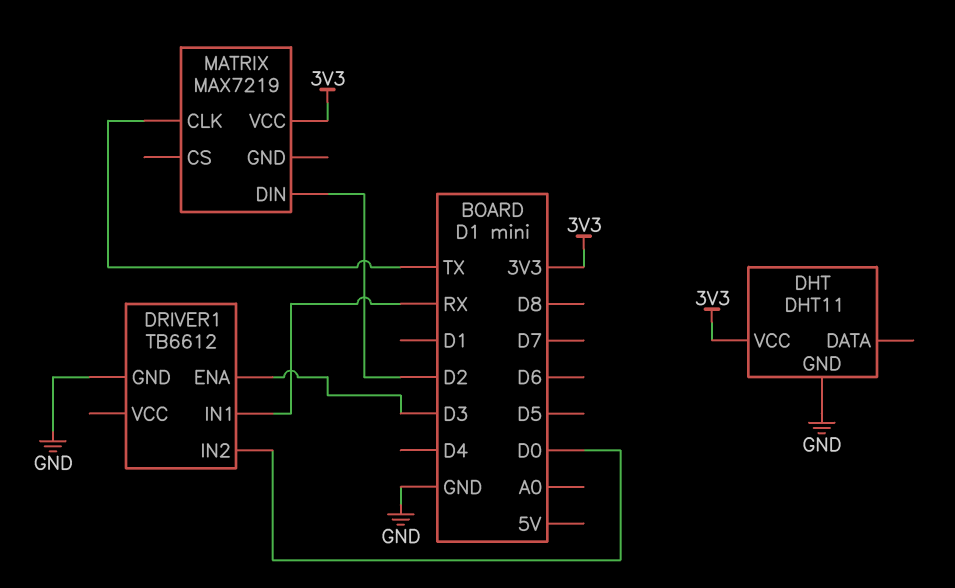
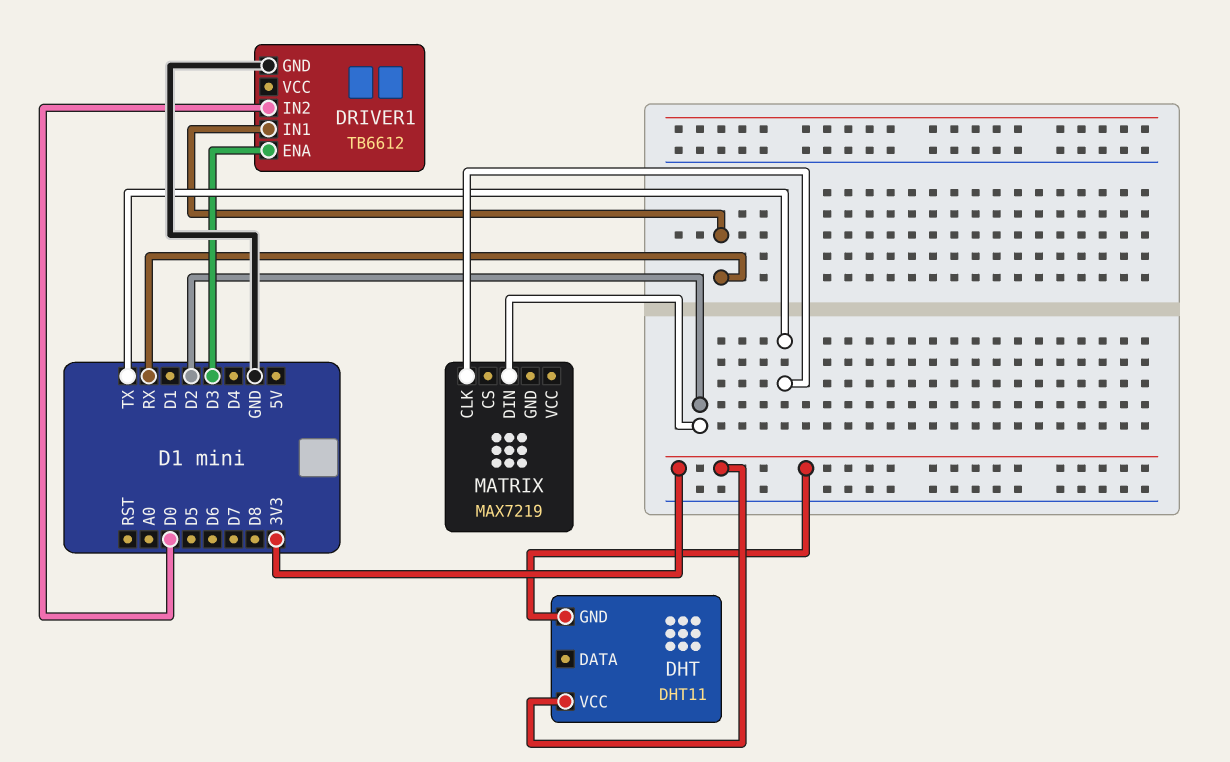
DHT pin GND: GND -> 3V3
MATRIX pin VCC: 3V3 -> none

